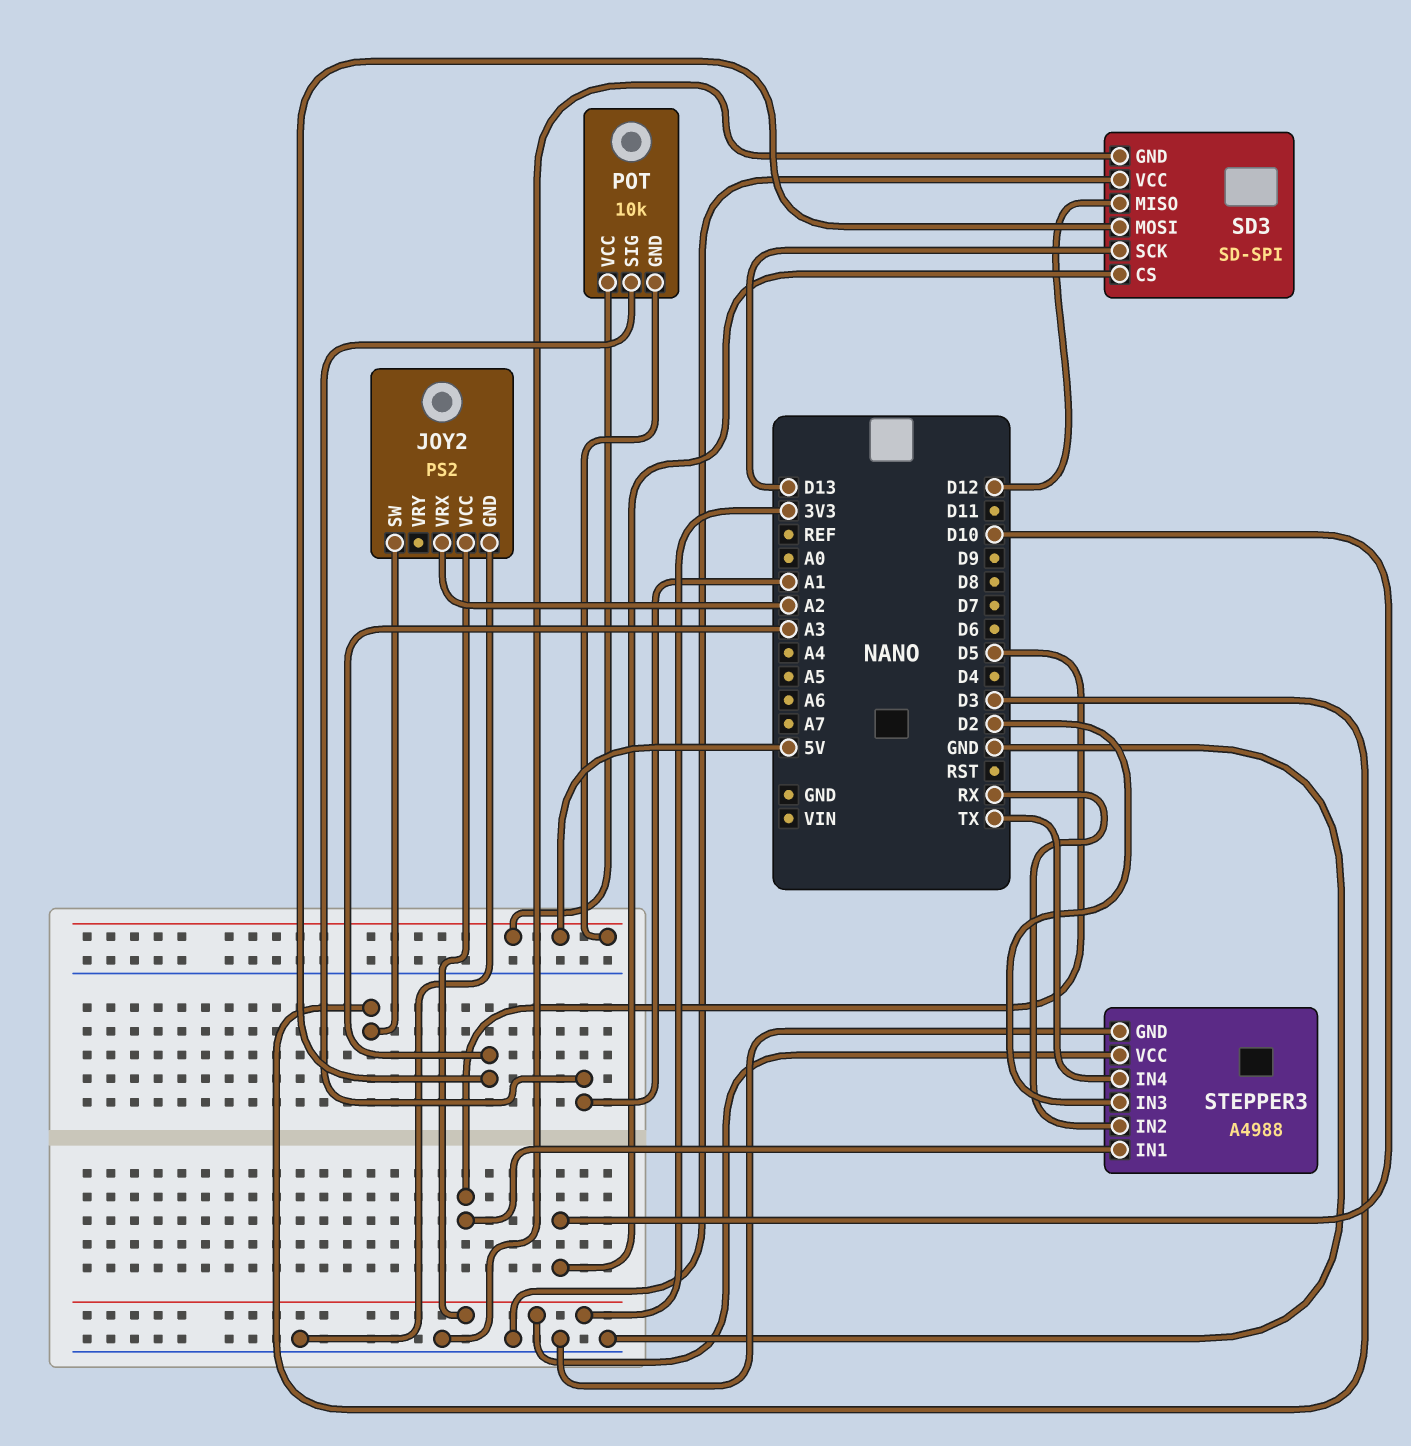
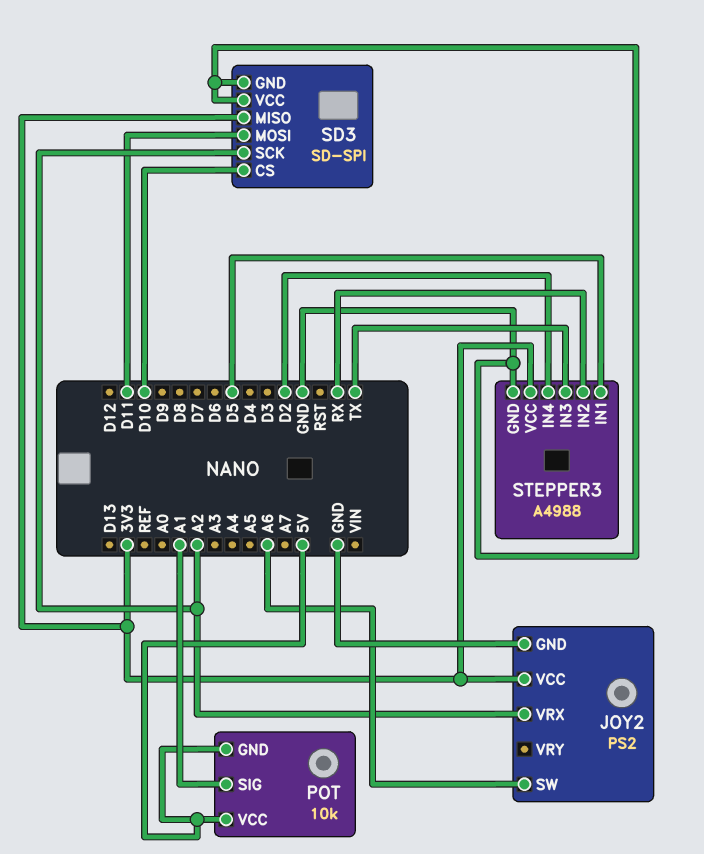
JOY2 pin SW: D3 -> A6
SD3 pin MISO: D12 -> 3V3
SD3 pin MOSI: A3 -> D11
SD3 pin SCK: D13 -> A2
STEPPER3 pin IN3: D2 -> TX
STEPPER3 pin IN4: TX -> D2

